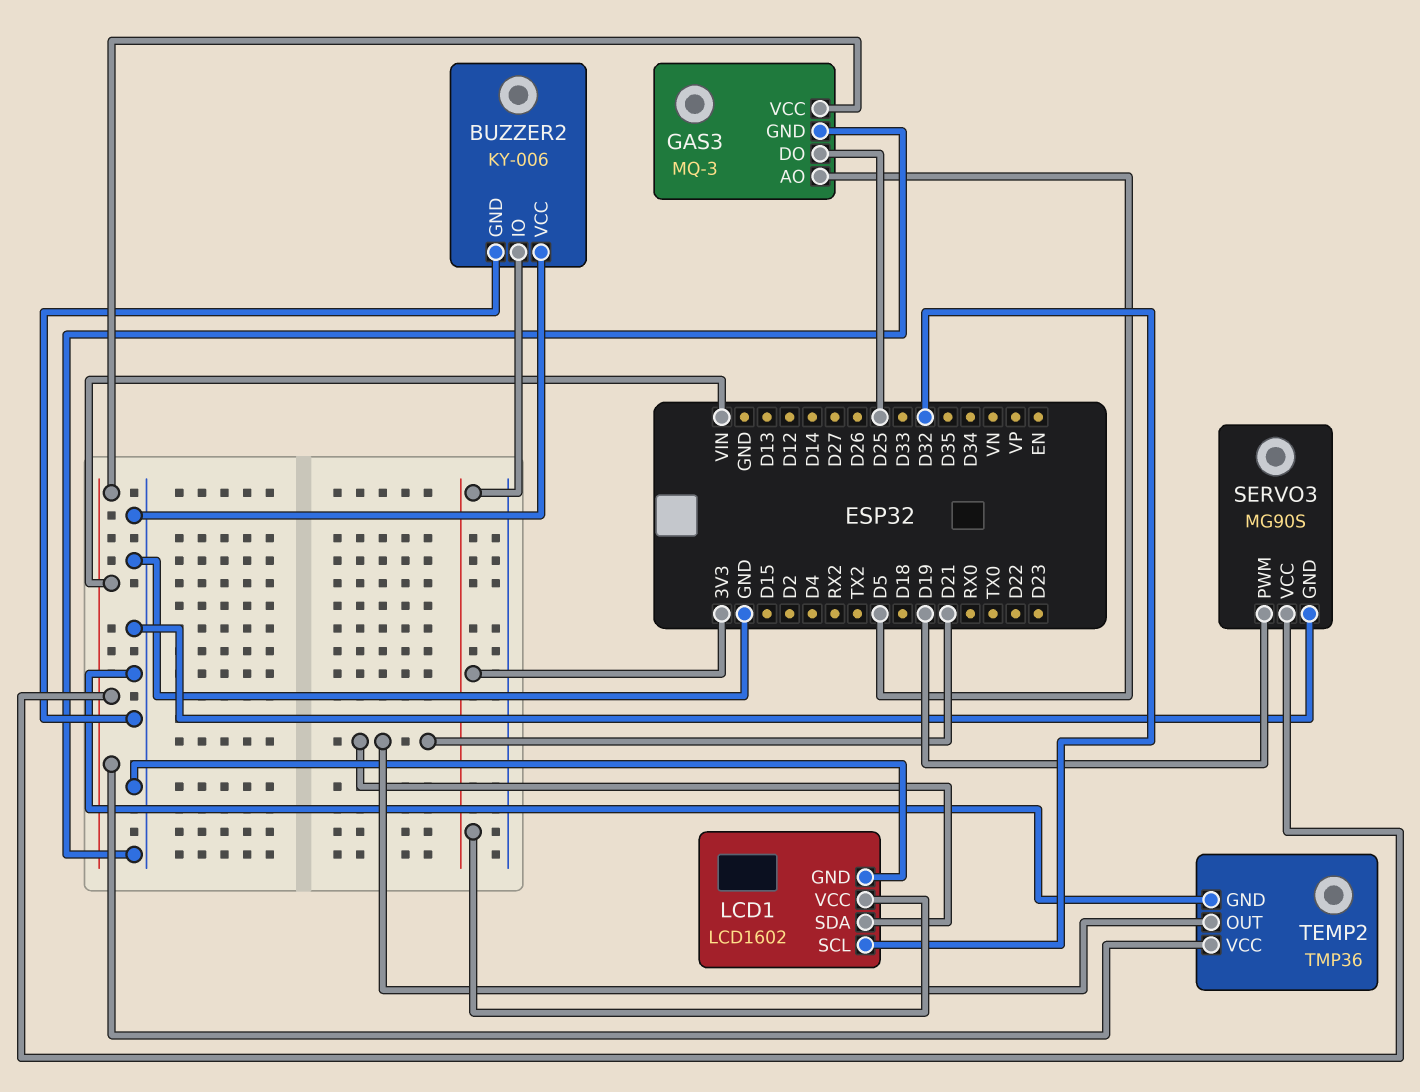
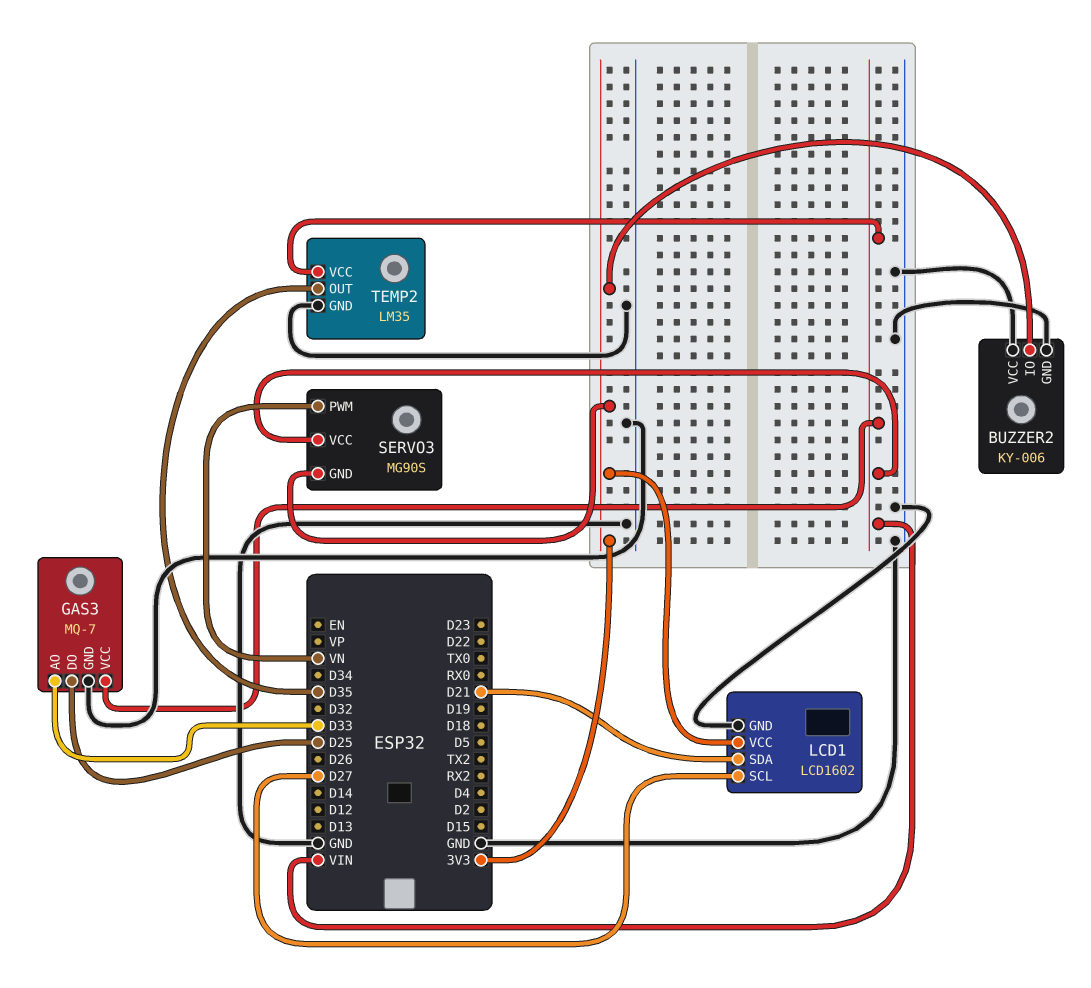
GAS3: MQ-3 -> MQ-7
GAS3 pin AO: D5 -> D33
LCD1 pin SCL: D32 -> D27
SERVO3 pin GND: GND -> 3V3
SERVO3 pin PWM: D19 -> VN
TEMP2: TMP36 -> LM35
TEMP2 pin OUT: D21 -> D35

